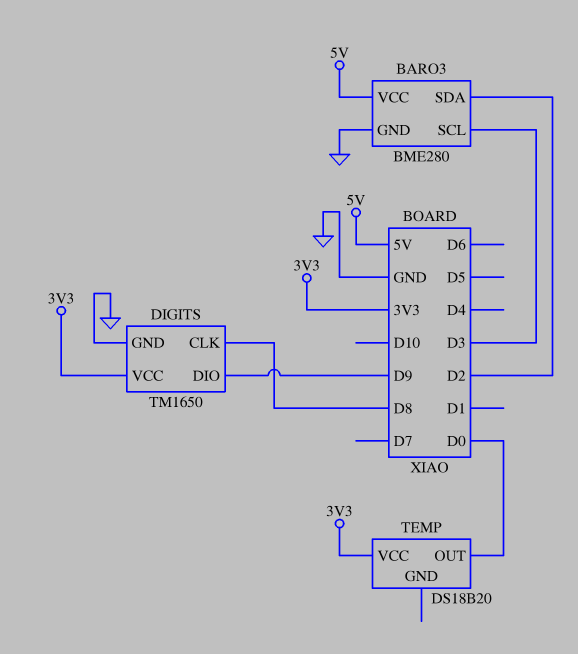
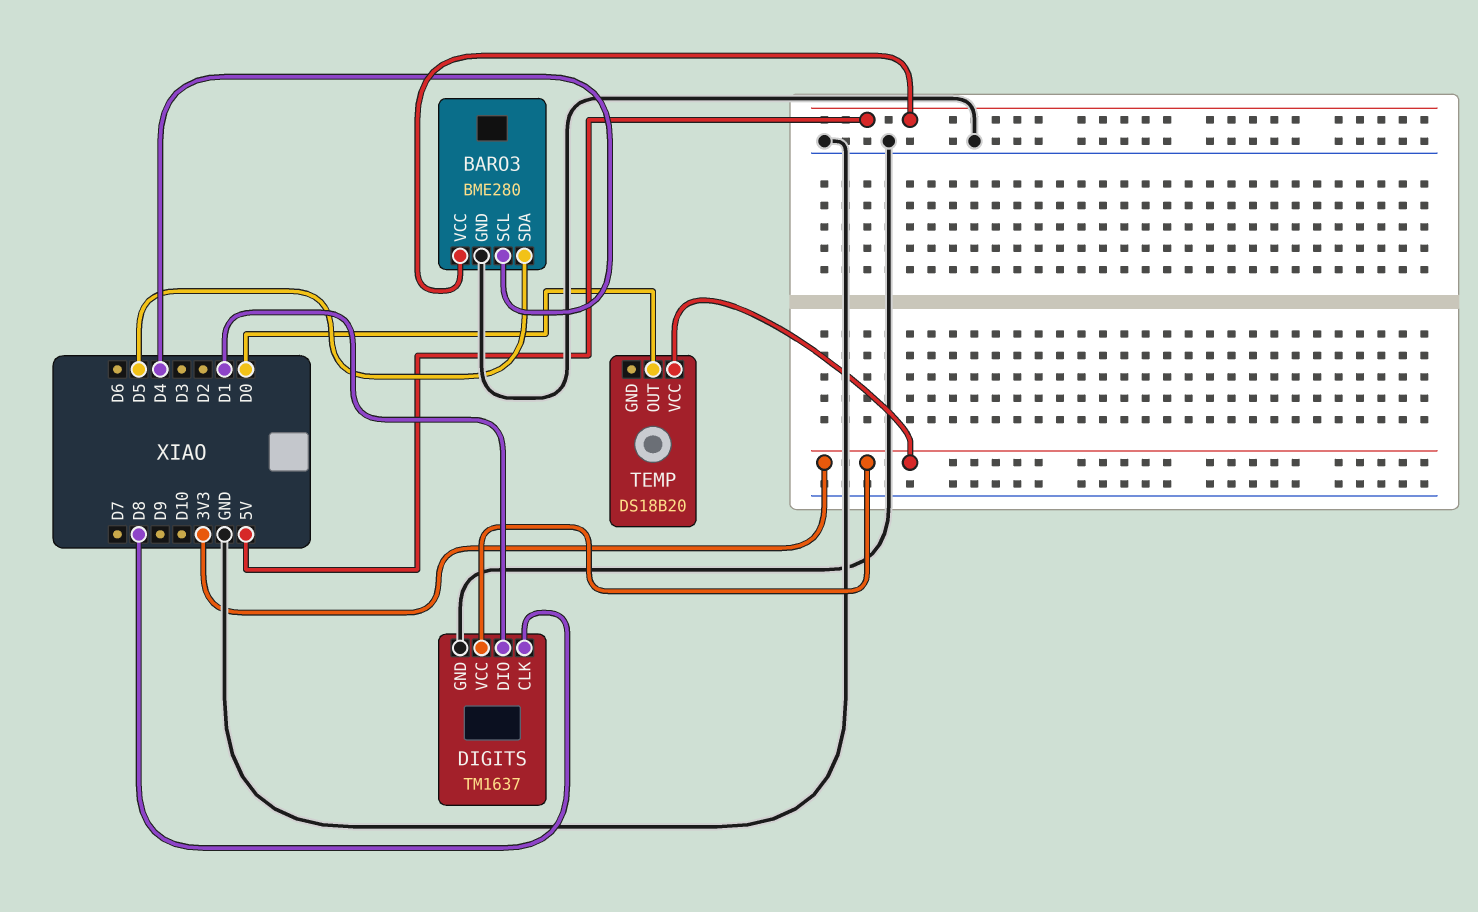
BARO3 pin SCL: D3 -> D4
BARO3 pin SDA: D2 -> D5
DIGITS: TM1650 -> TM1637
DIGITS pin DIO: D9 -> D1

